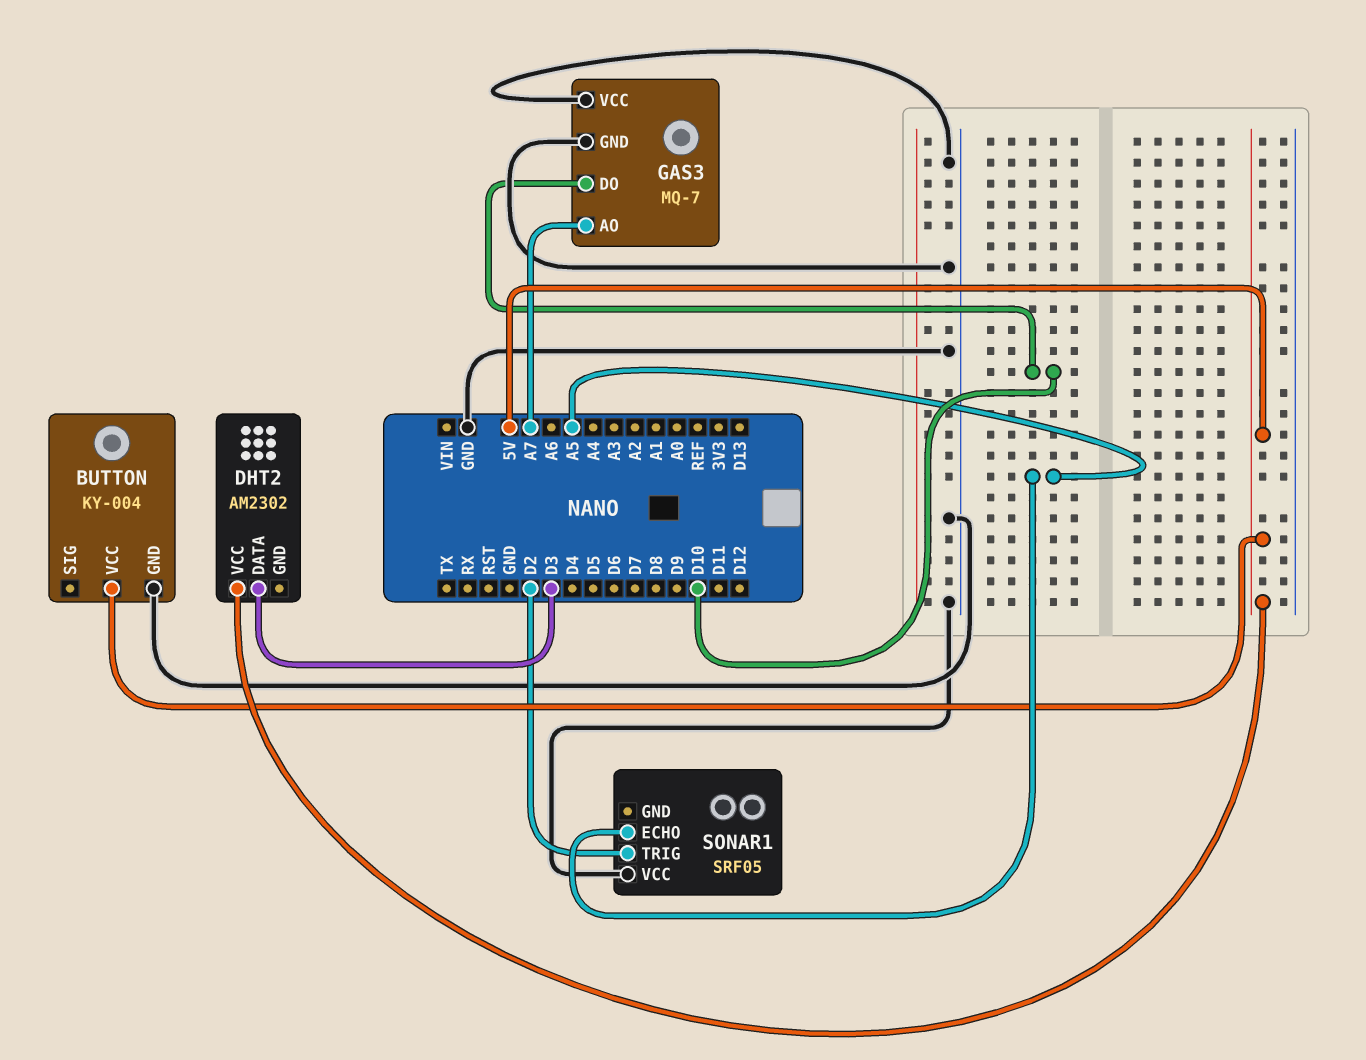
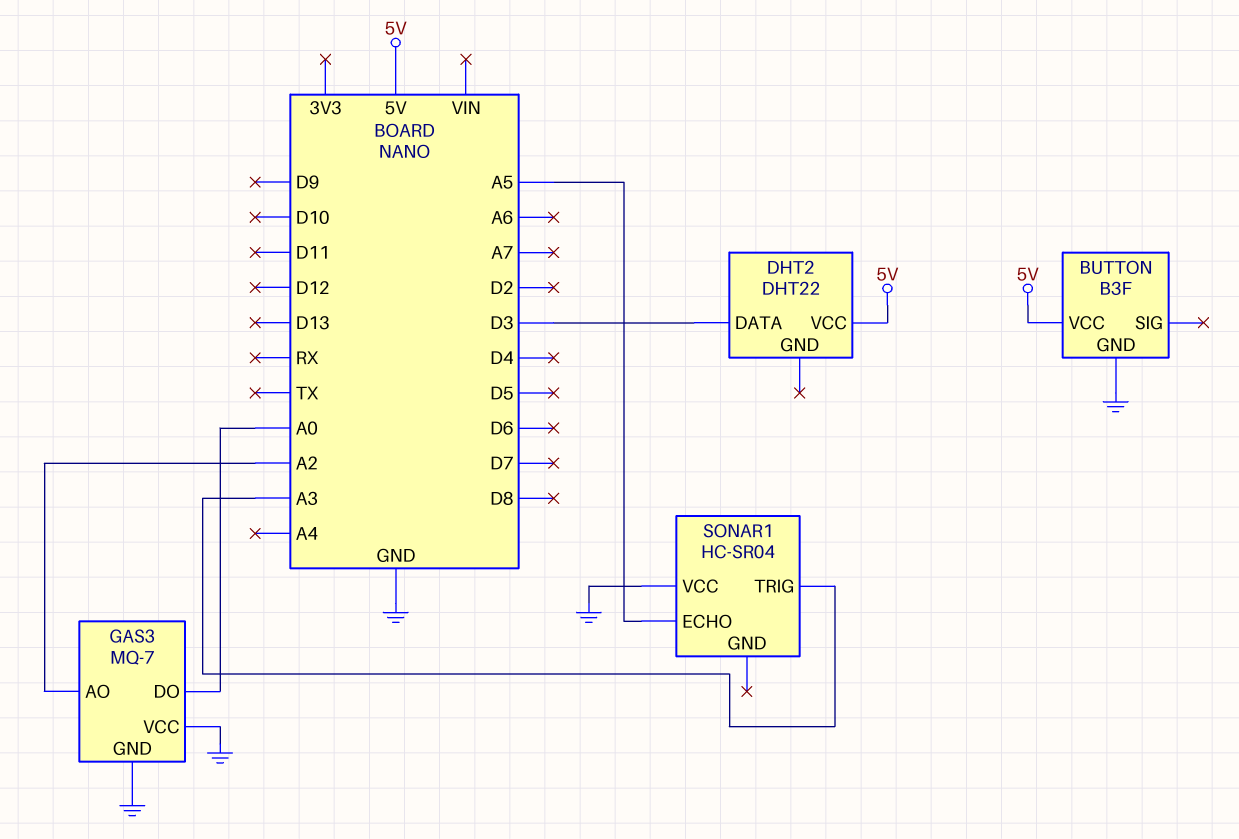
BUTTON: KY-004 -> B3F
DHT2: AM2302 -> DHT22
GAS3 pin AO: A7 -> A2
GAS3 pin DO: D10 -> A0
SONAR1: SRF05 -> HC-SR04
SONAR1 pin TRIG: D2 -> A3

